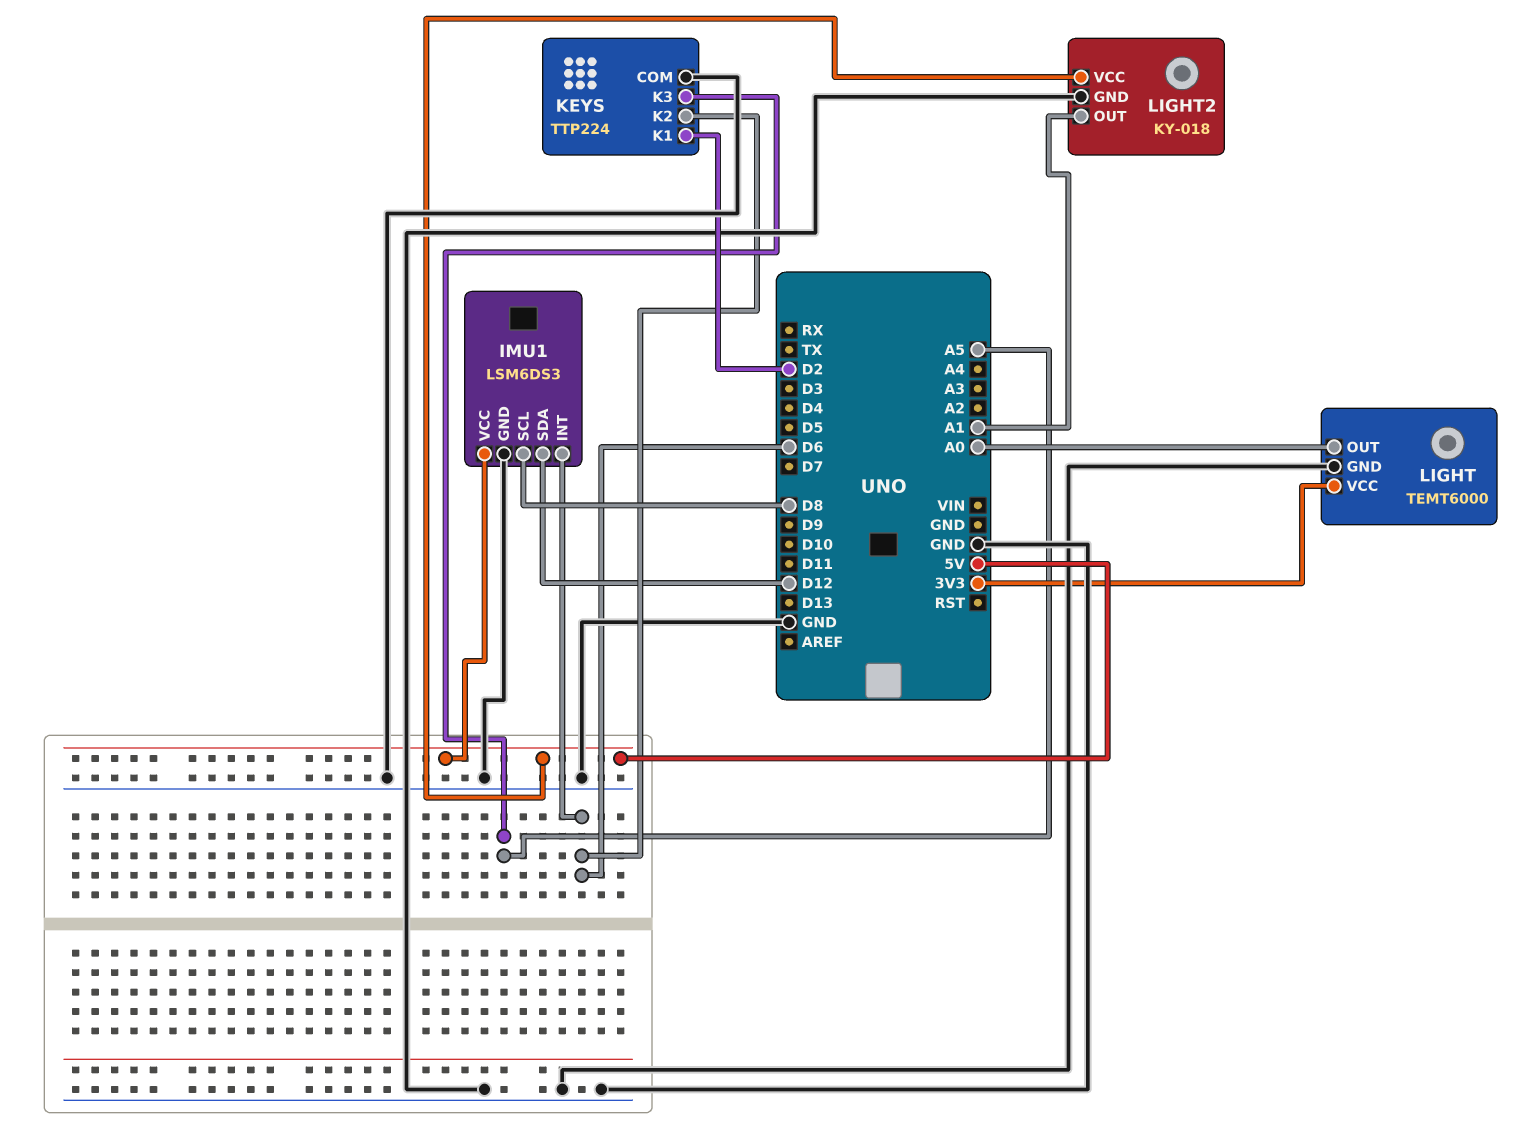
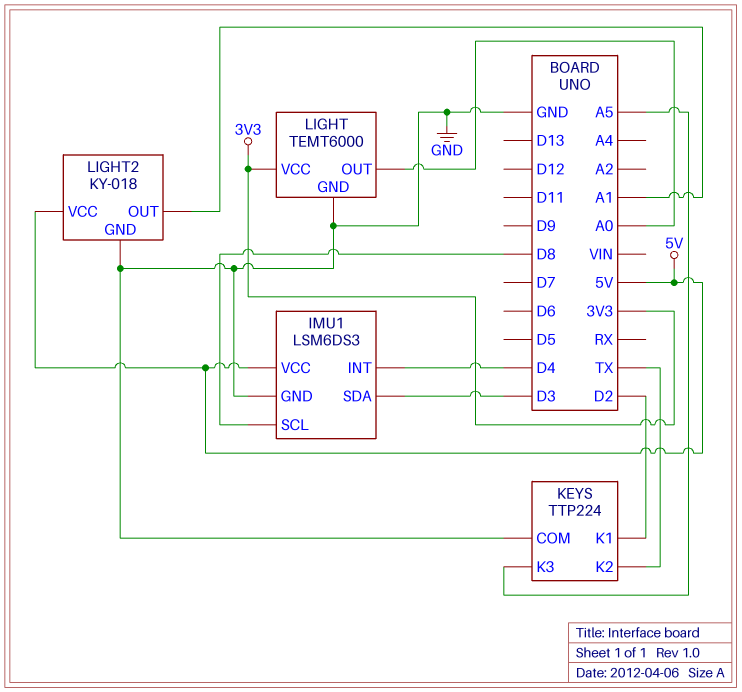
IMU1 pin INT: D6 -> D4
IMU1 pin SDA: D12 -> D3
KEYS pin K2: D6 -> TX

